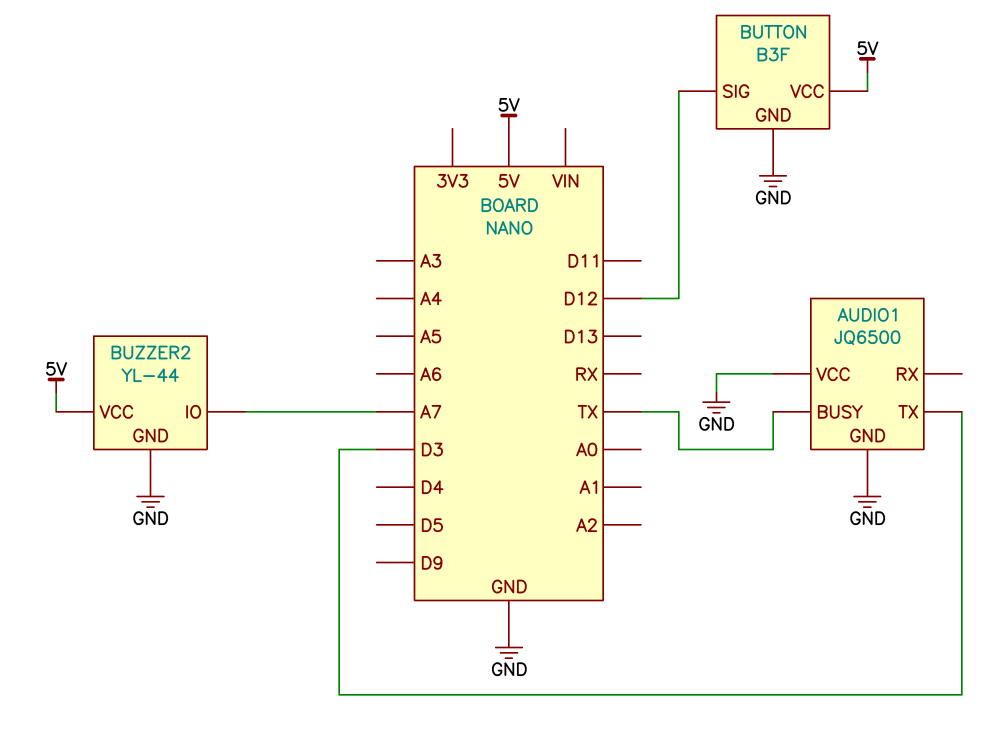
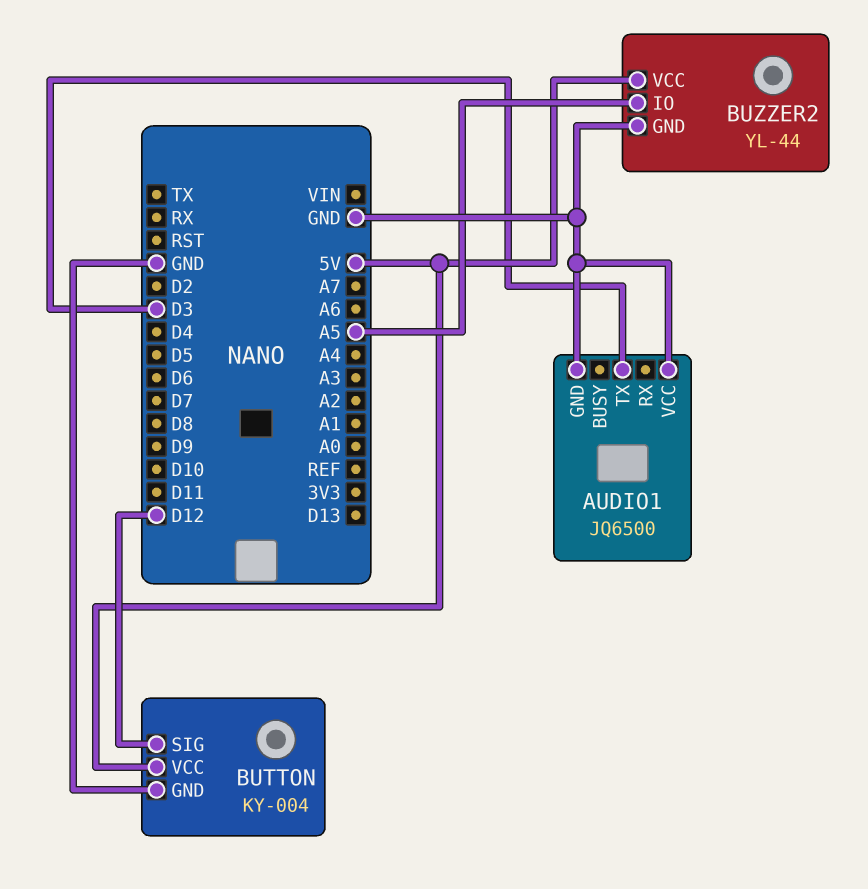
AUDIO1 pin BUSY: TX -> none
BUTTON: B3F -> KY-004
BUZZER2 pin IO: A7 -> A5

